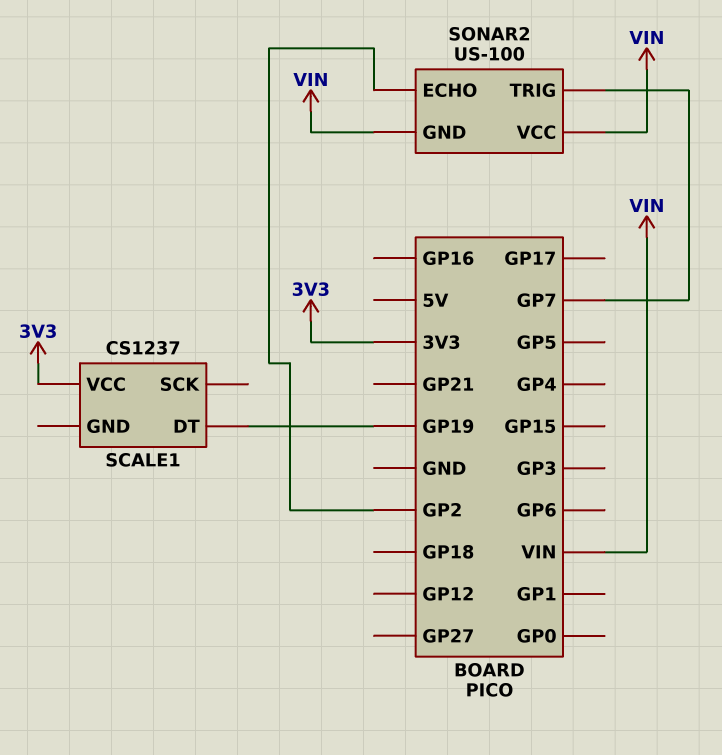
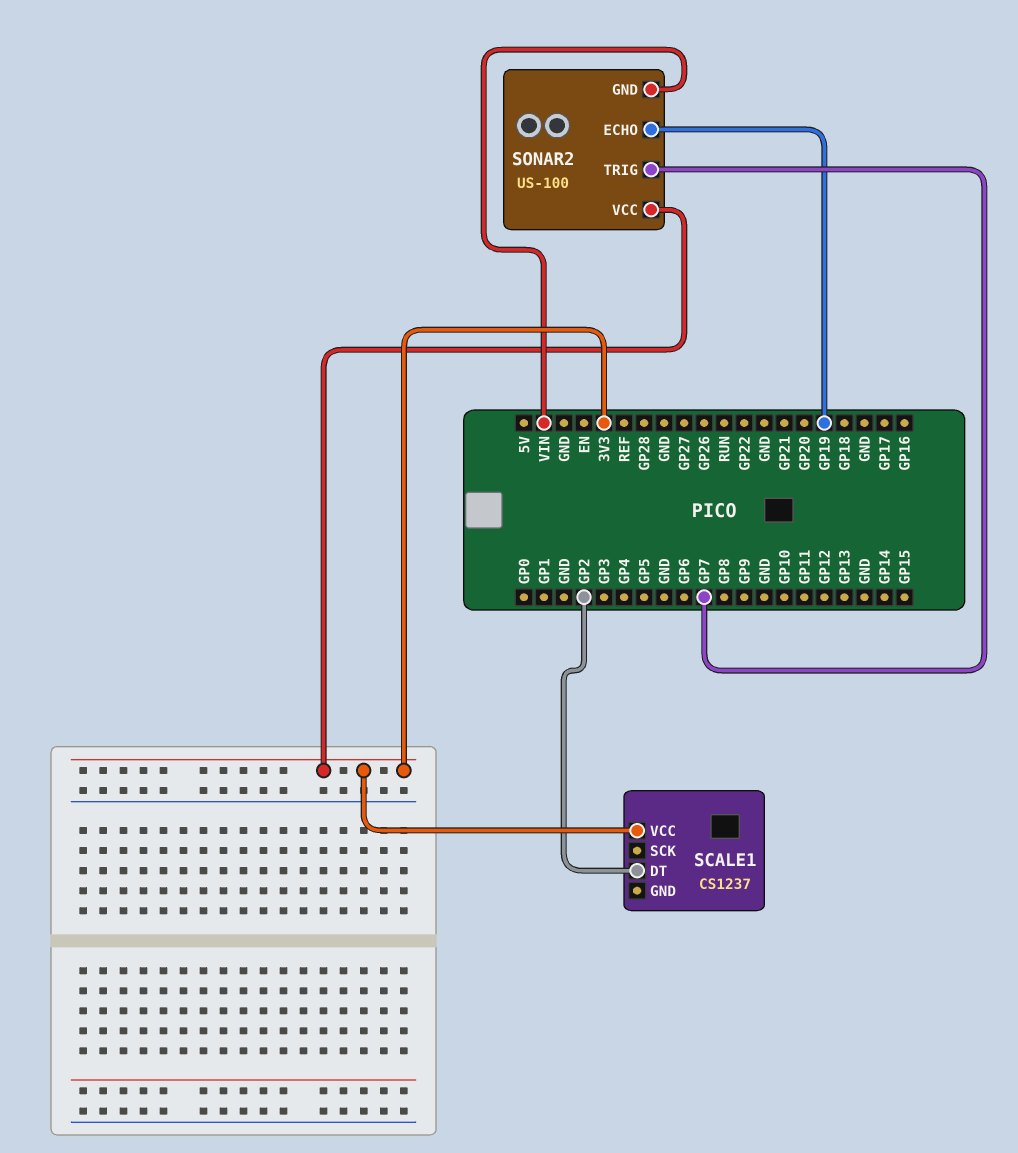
SCALE1 pin DT: GP19 -> GP2
SONAR2 pin ECHO: GP2 -> GP19
SONAR2 pin VCC: VIN -> 3V3

